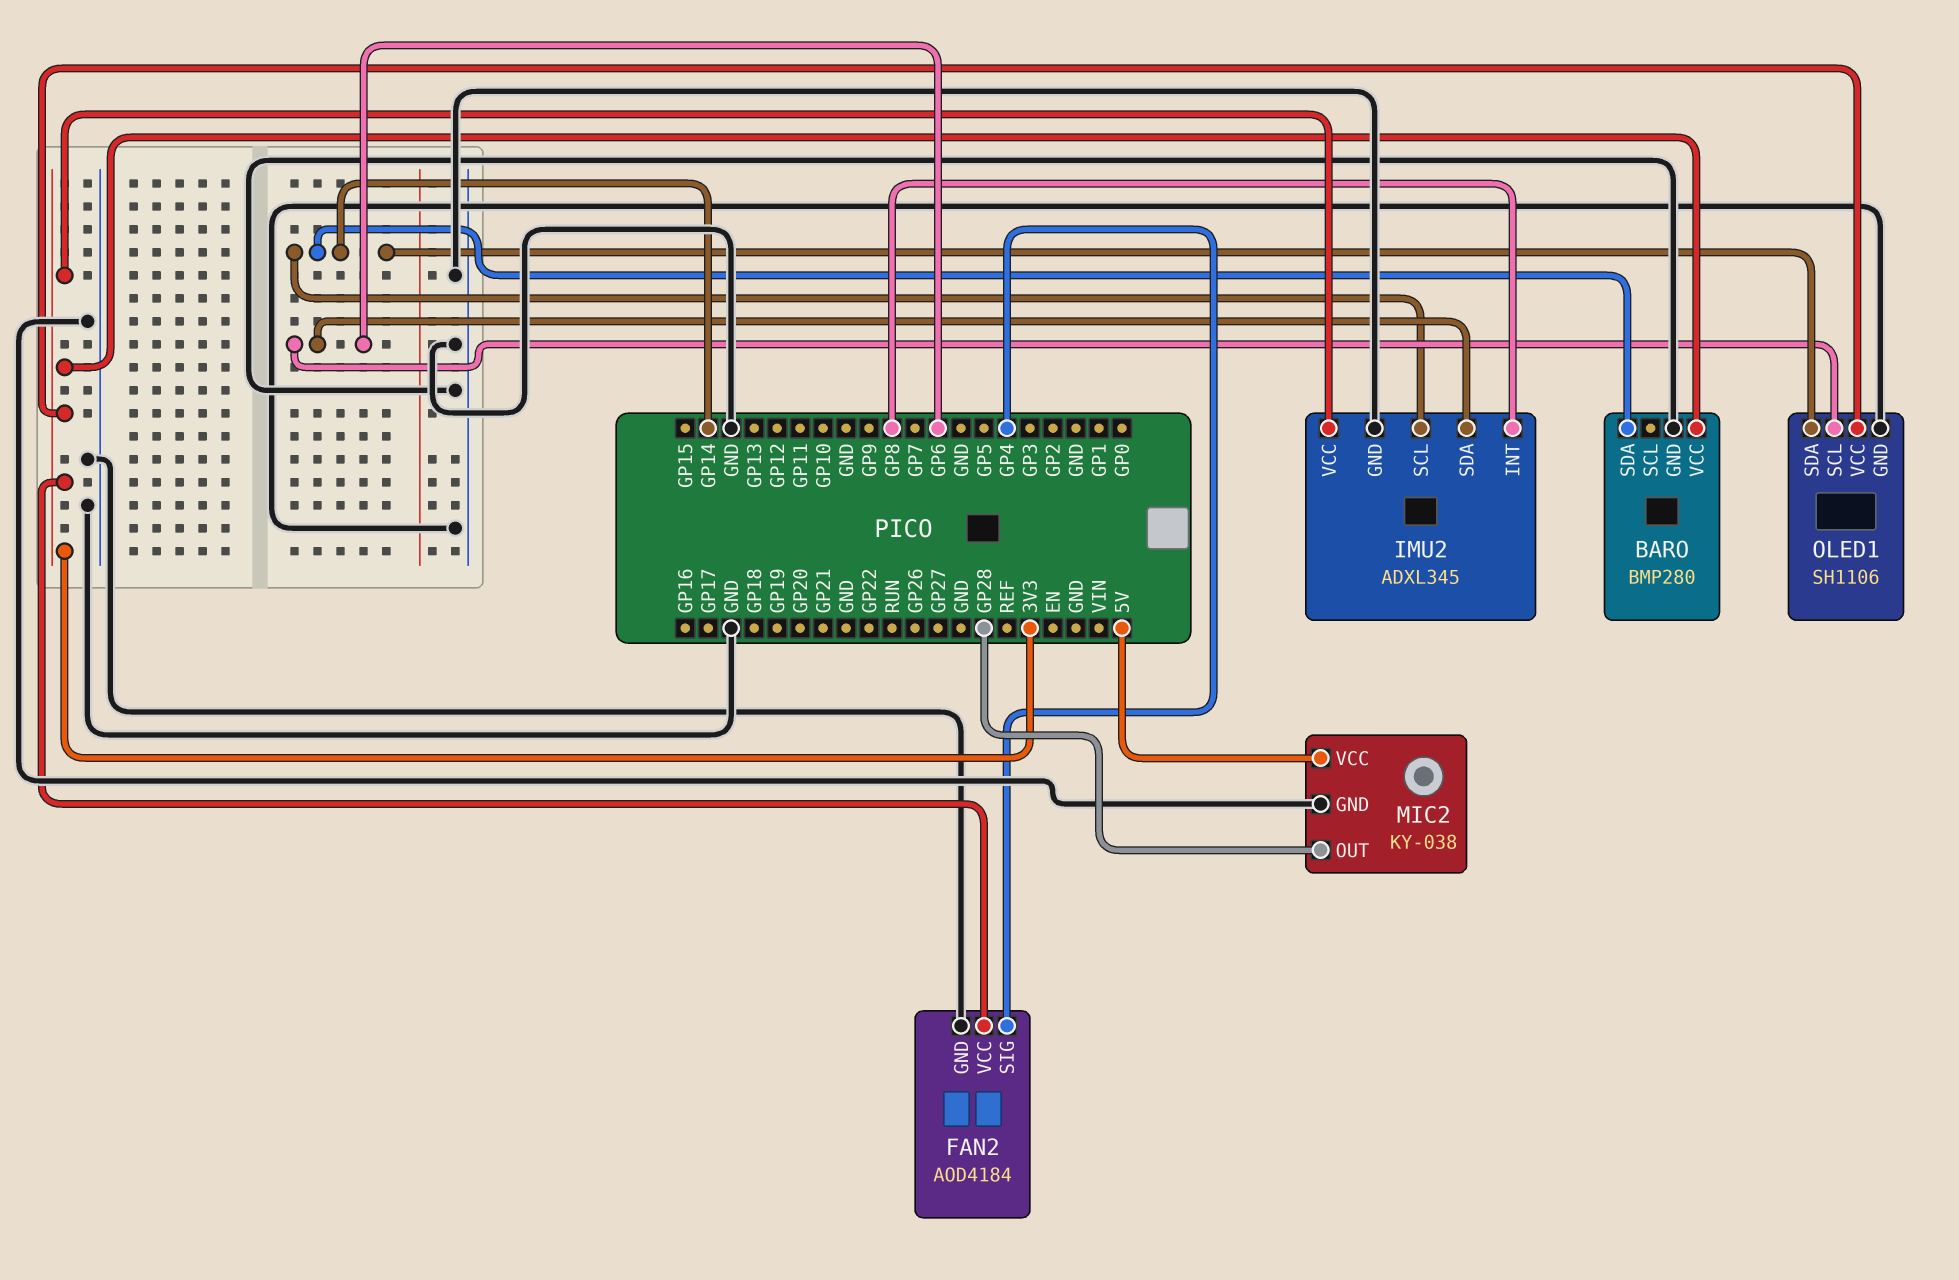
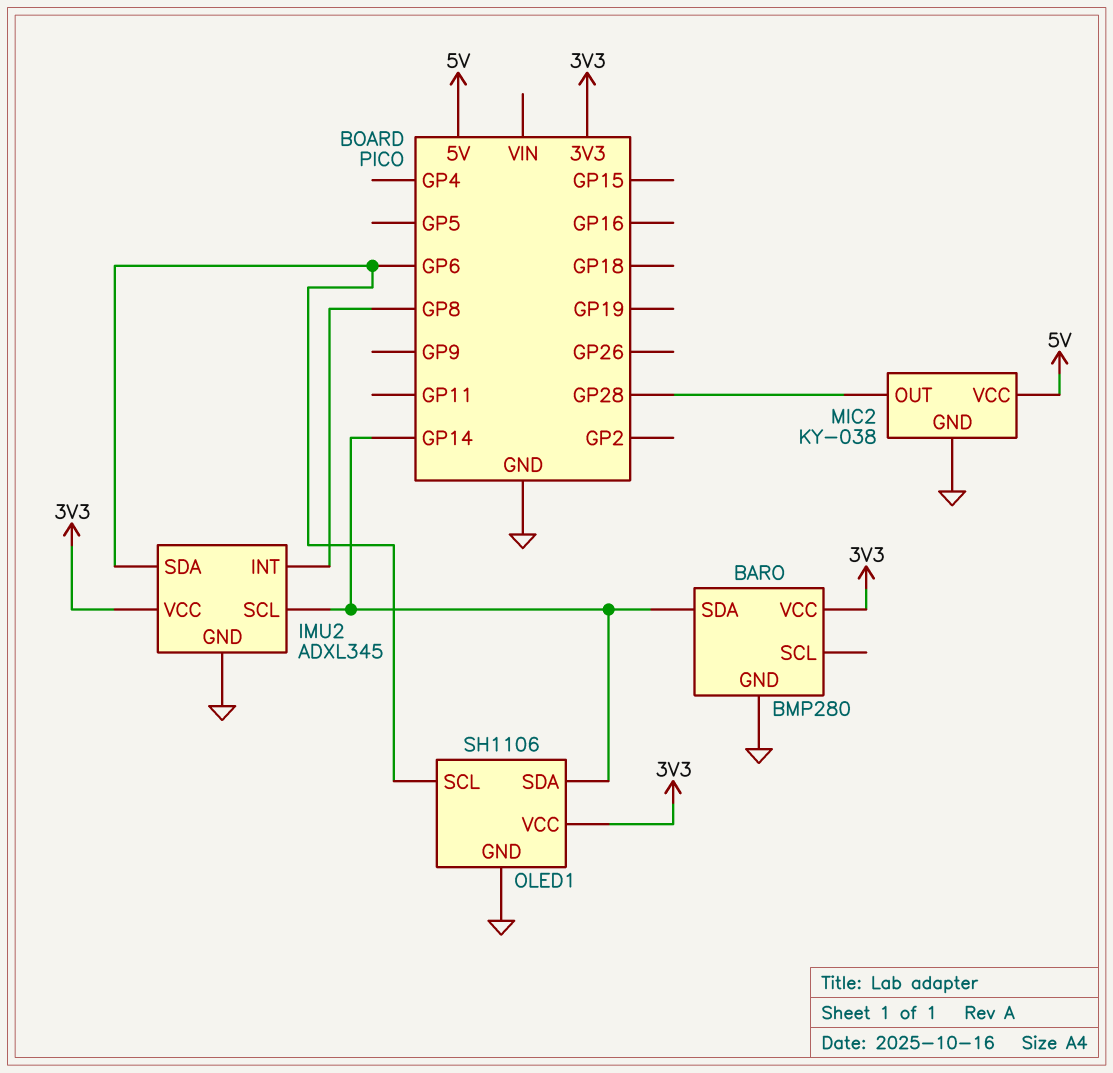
FAN2: AOD4184 -> none
FAN2 pin GND: GND -> none
FAN2 pin SIG: GP4 -> none
FAN2 pin VCC: 3V3 -> none

